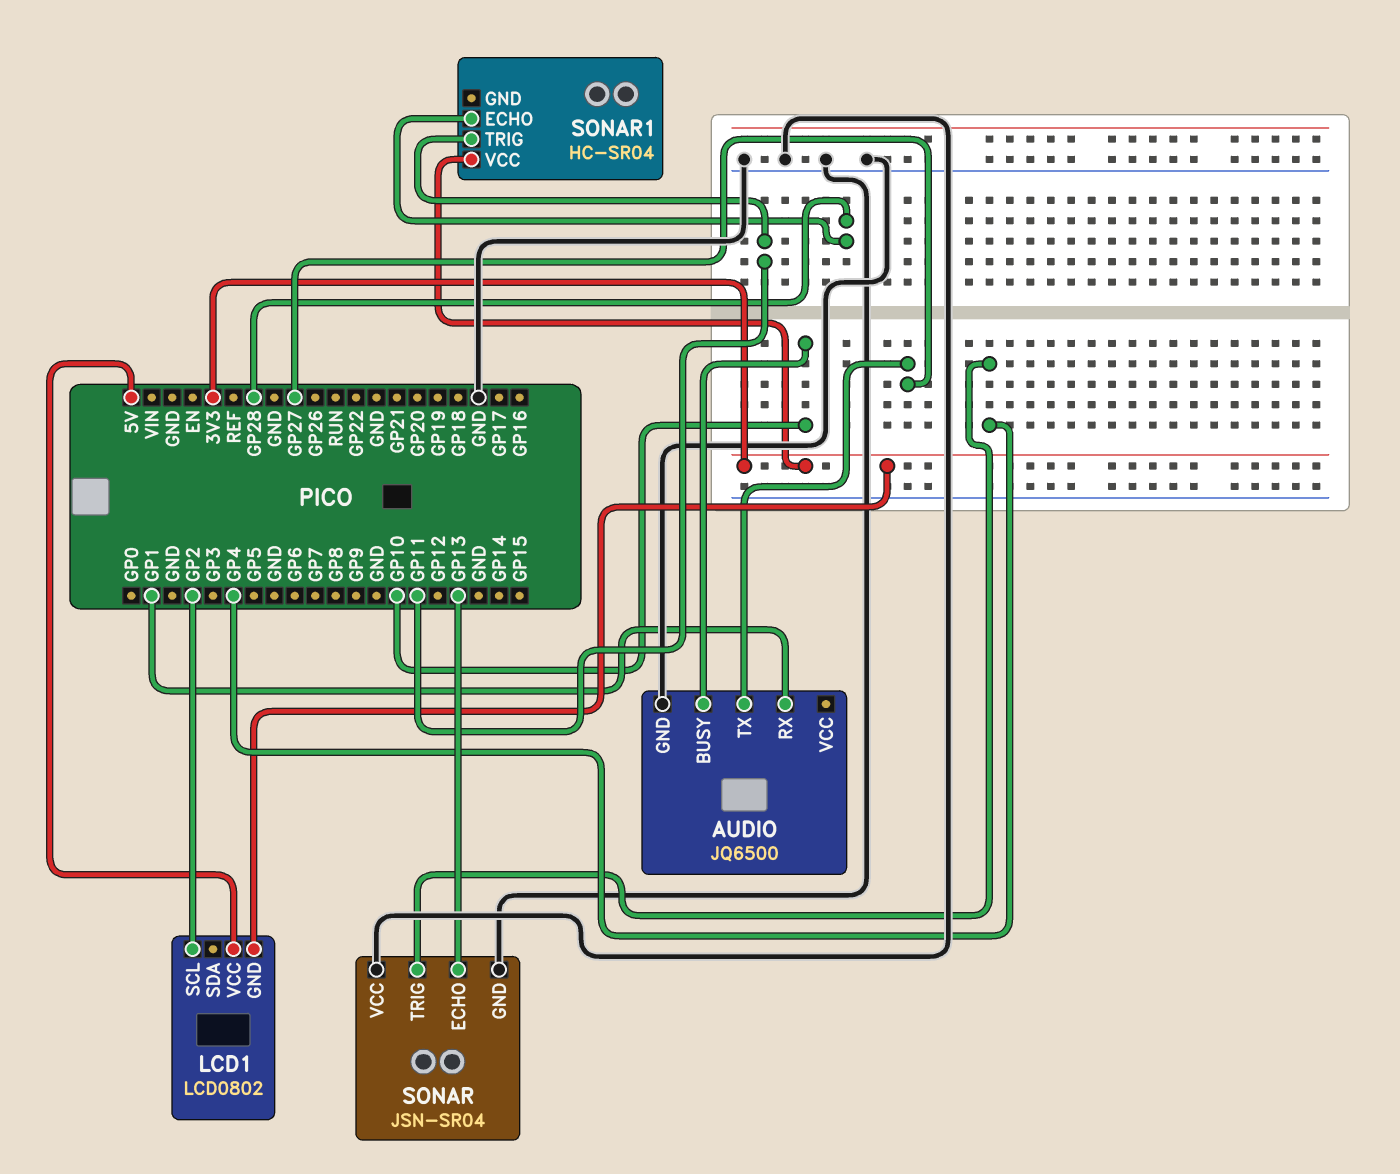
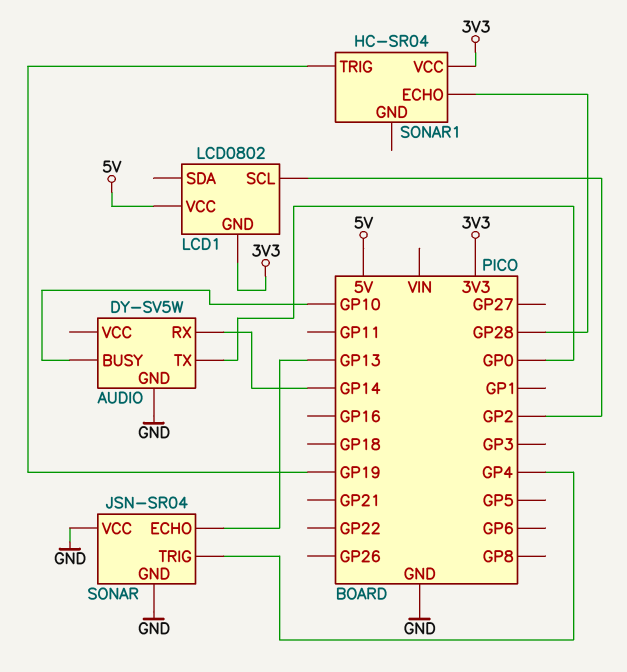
AUDIO: JQ6500 -> DY-SV5W
AUDIO pin RX: GP1 -> GP14
AUDIO pin TX: GP27 -> GP0
SONAR1 pin TRIG: GP11 -> GP19

